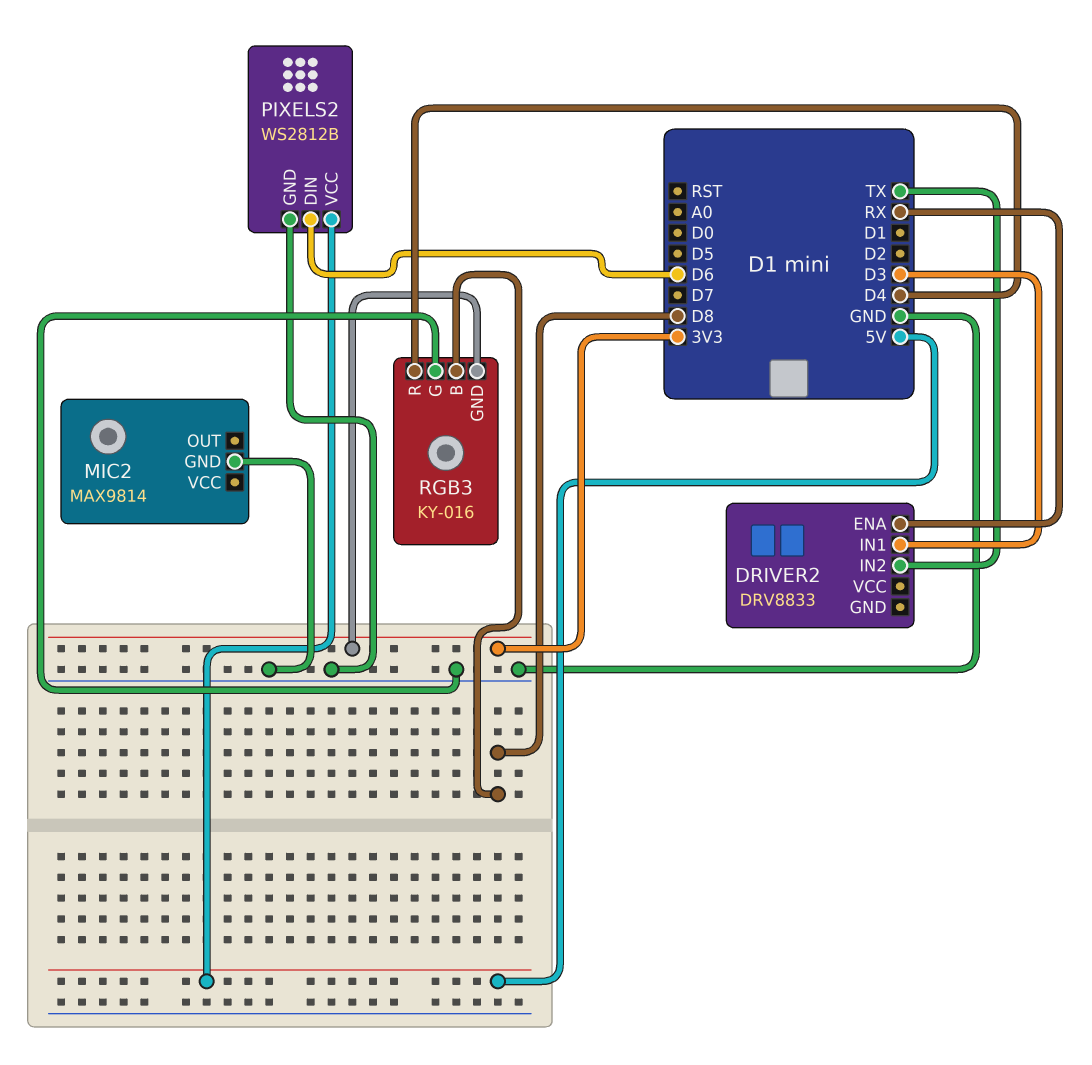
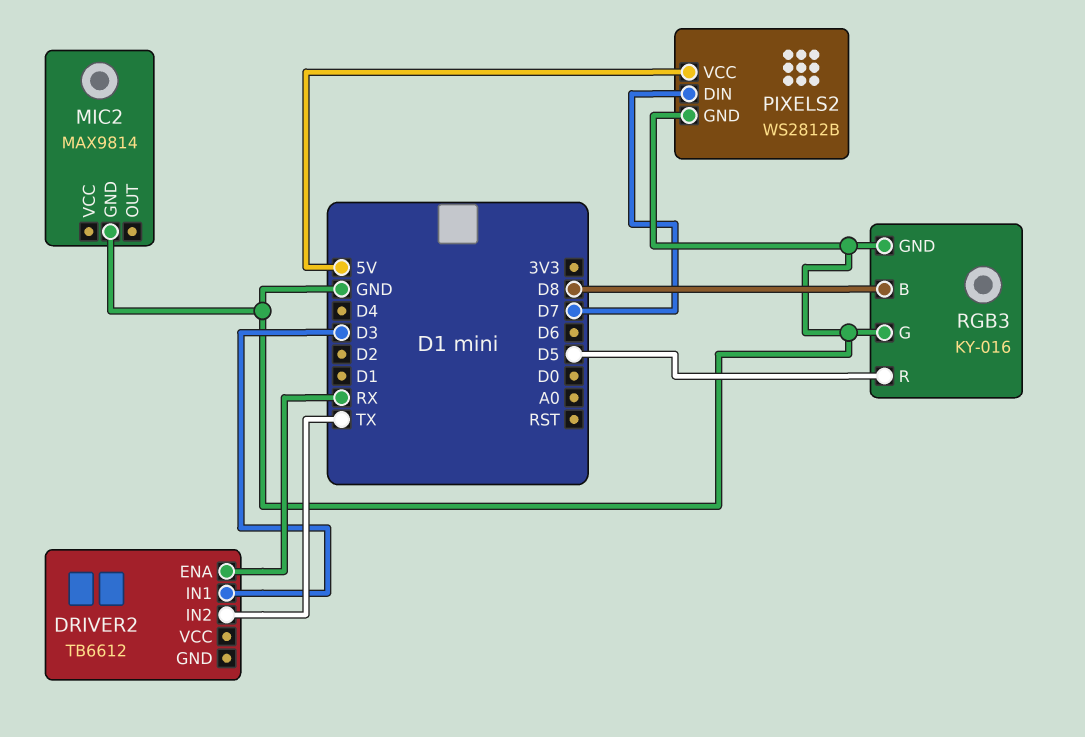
DRIVER2: DRV8833 -> TB6612
PIXELS2 pin DIN: D6 -> D7
RGB3 pin GND: 3V3 -> GND
RGB3 pin R: D4 -> D5

